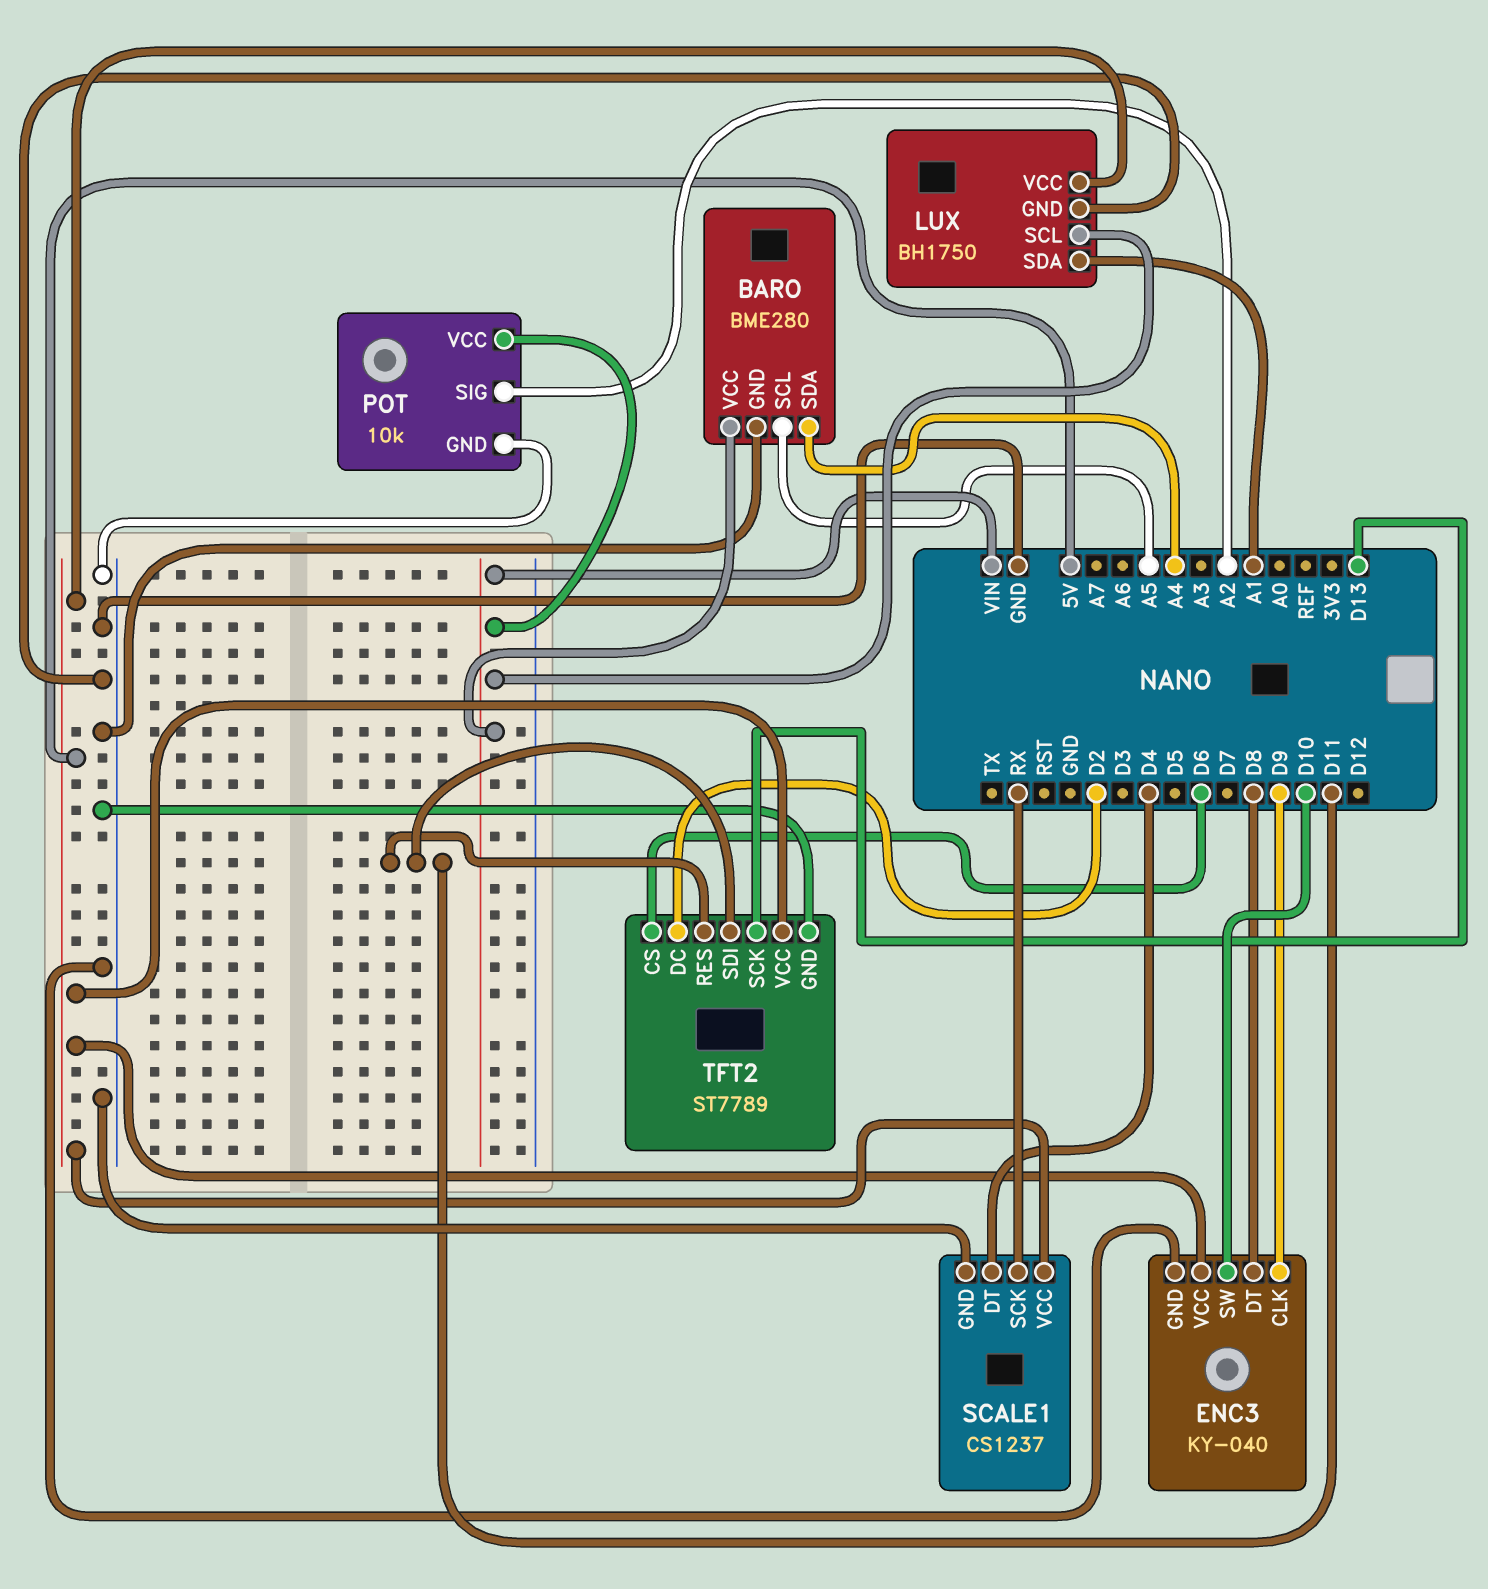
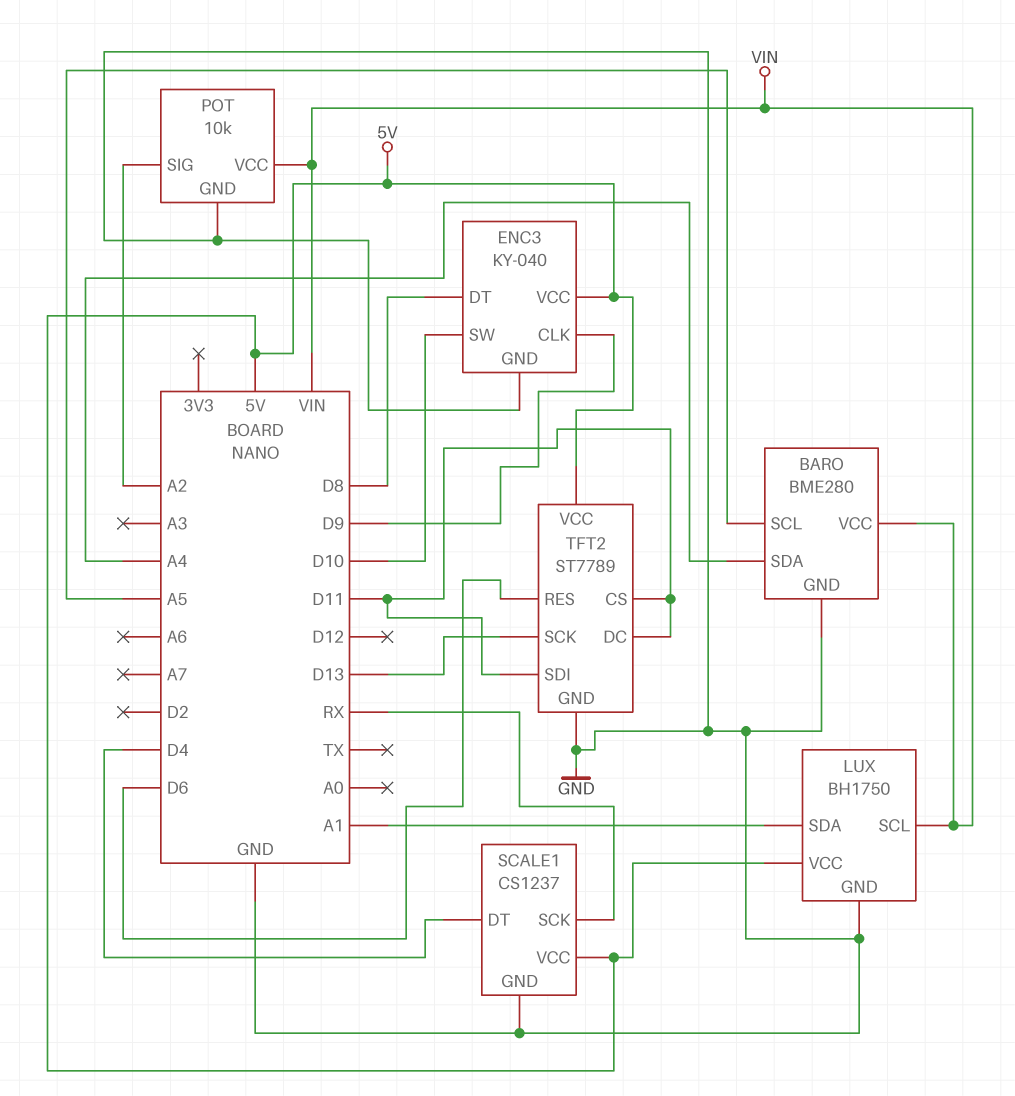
TFT2 pin CS: D6 -> D11
TFT2 pin DC: D2 -> D11
TFT2 pin RES: D11 -> D6

